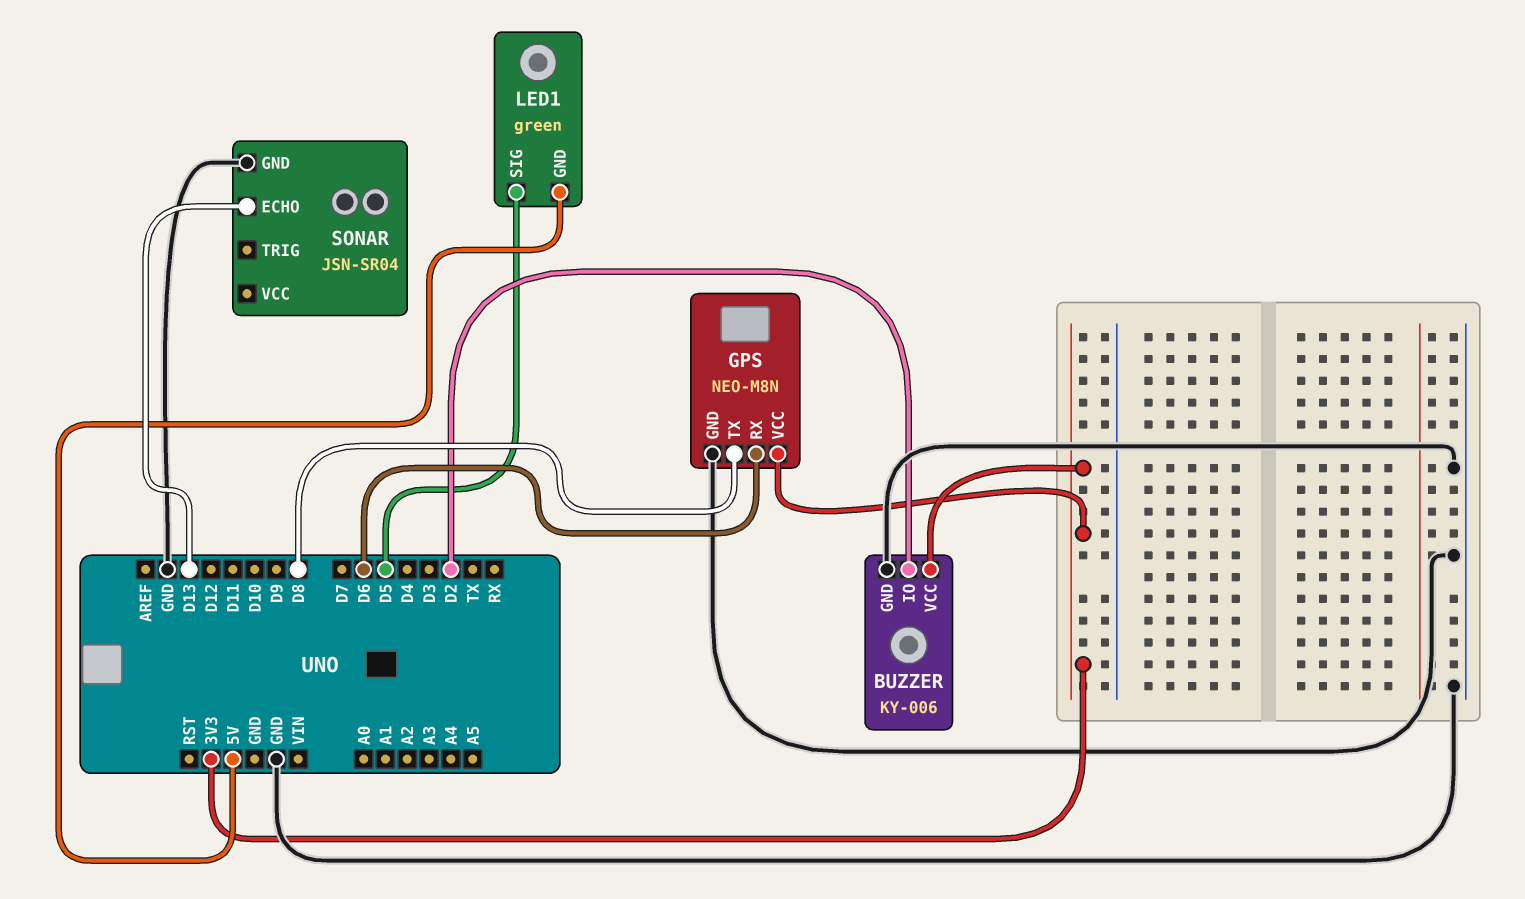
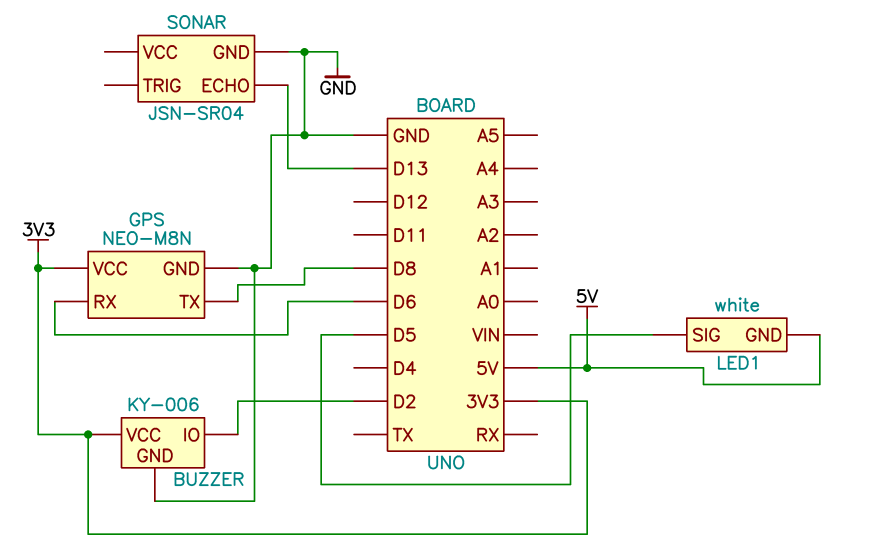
LED1: green -> white

